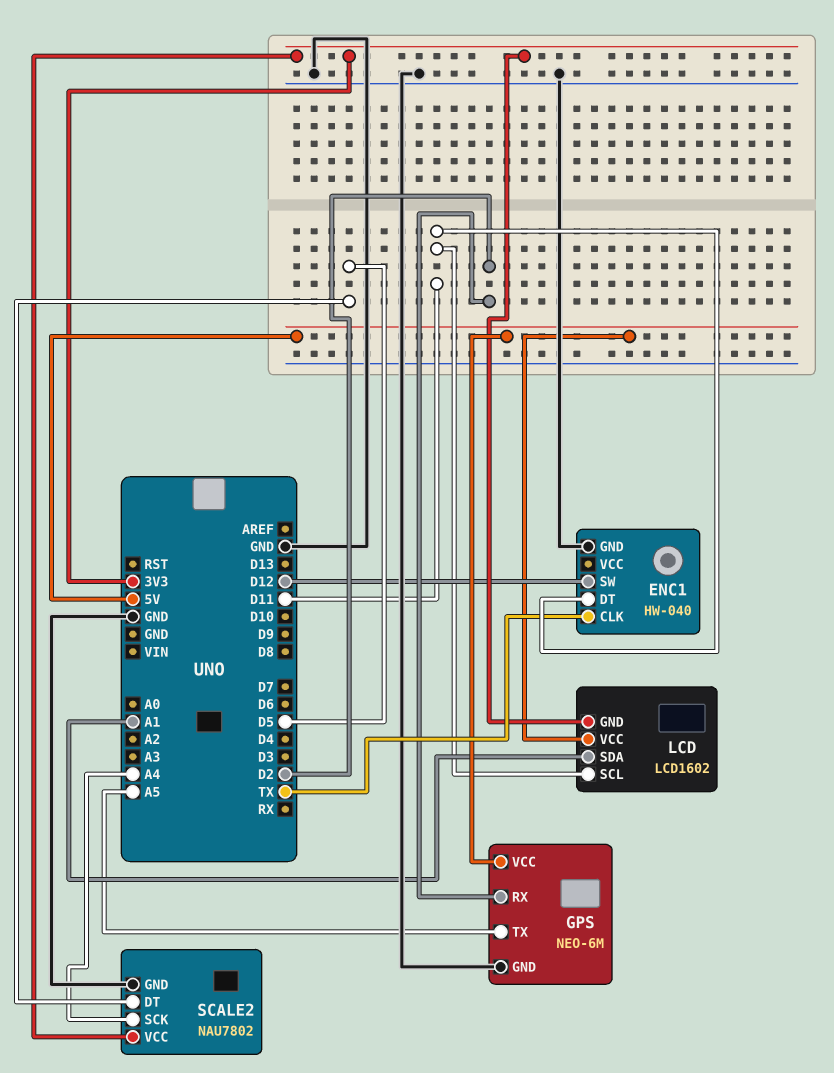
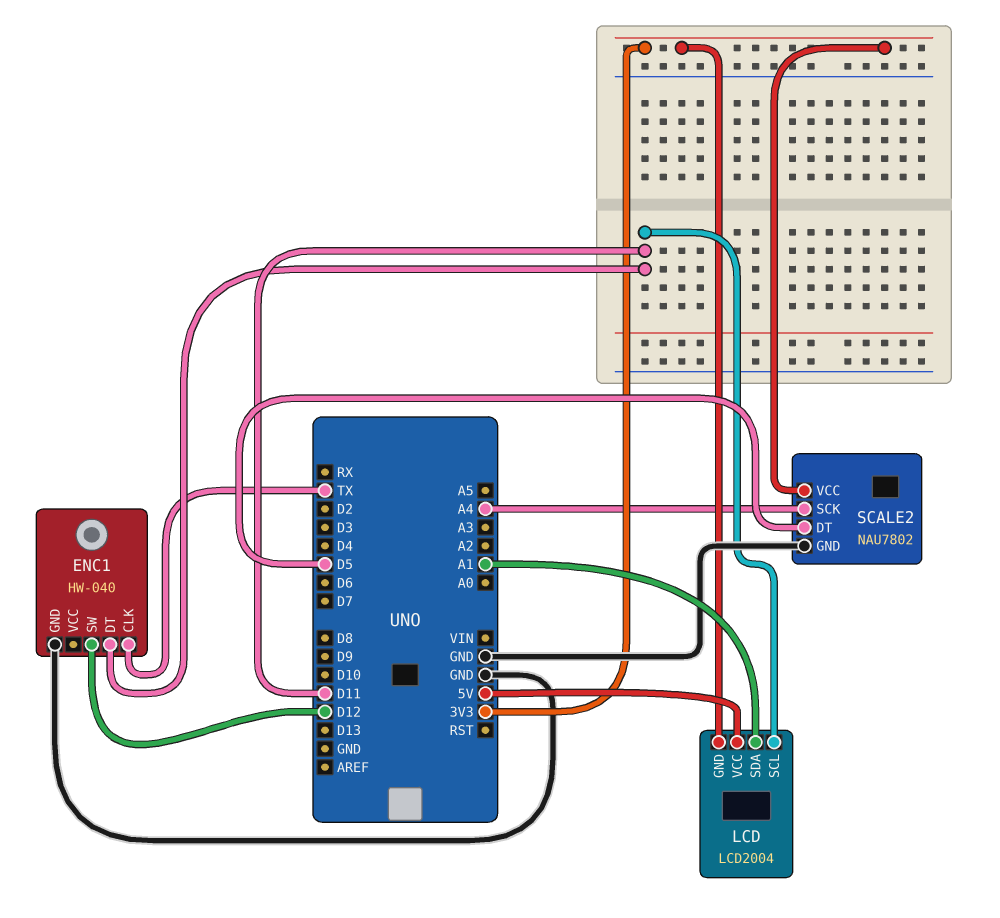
GPS: NEO-6M -> none
GPS pin GND: GND -> none
GPS pin RX: D2 -> none
GPS pin TX: A5 -> none
GPS pin VCC: 5V -> none
LCD: LCD1602 -> LCD2004

